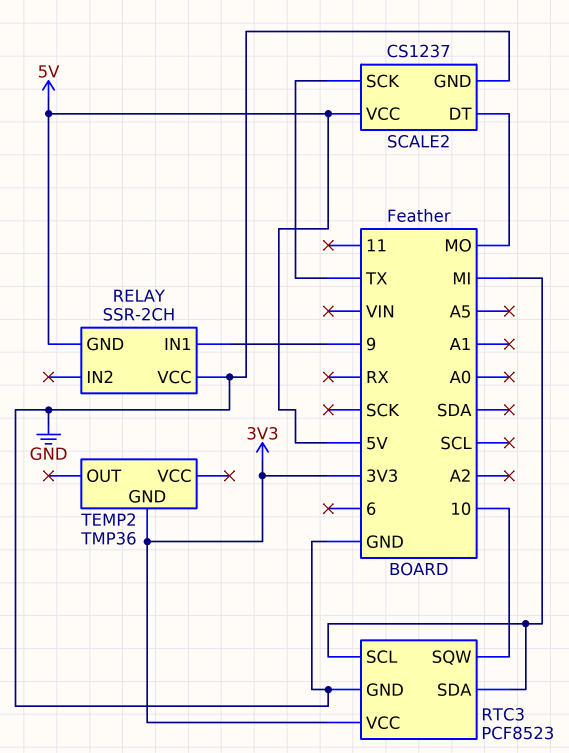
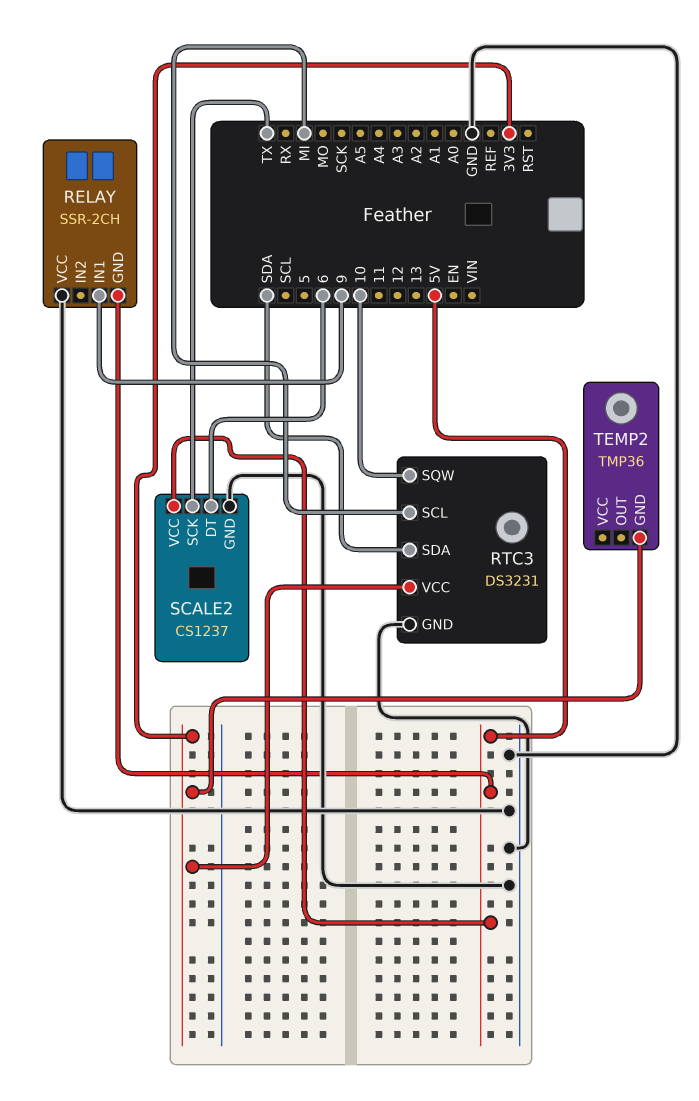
RTC3: PCF8523 -> DS3231
RTC3 pin SDA: MI -> SDA
SCALE2 pin DT: MO -> 6

